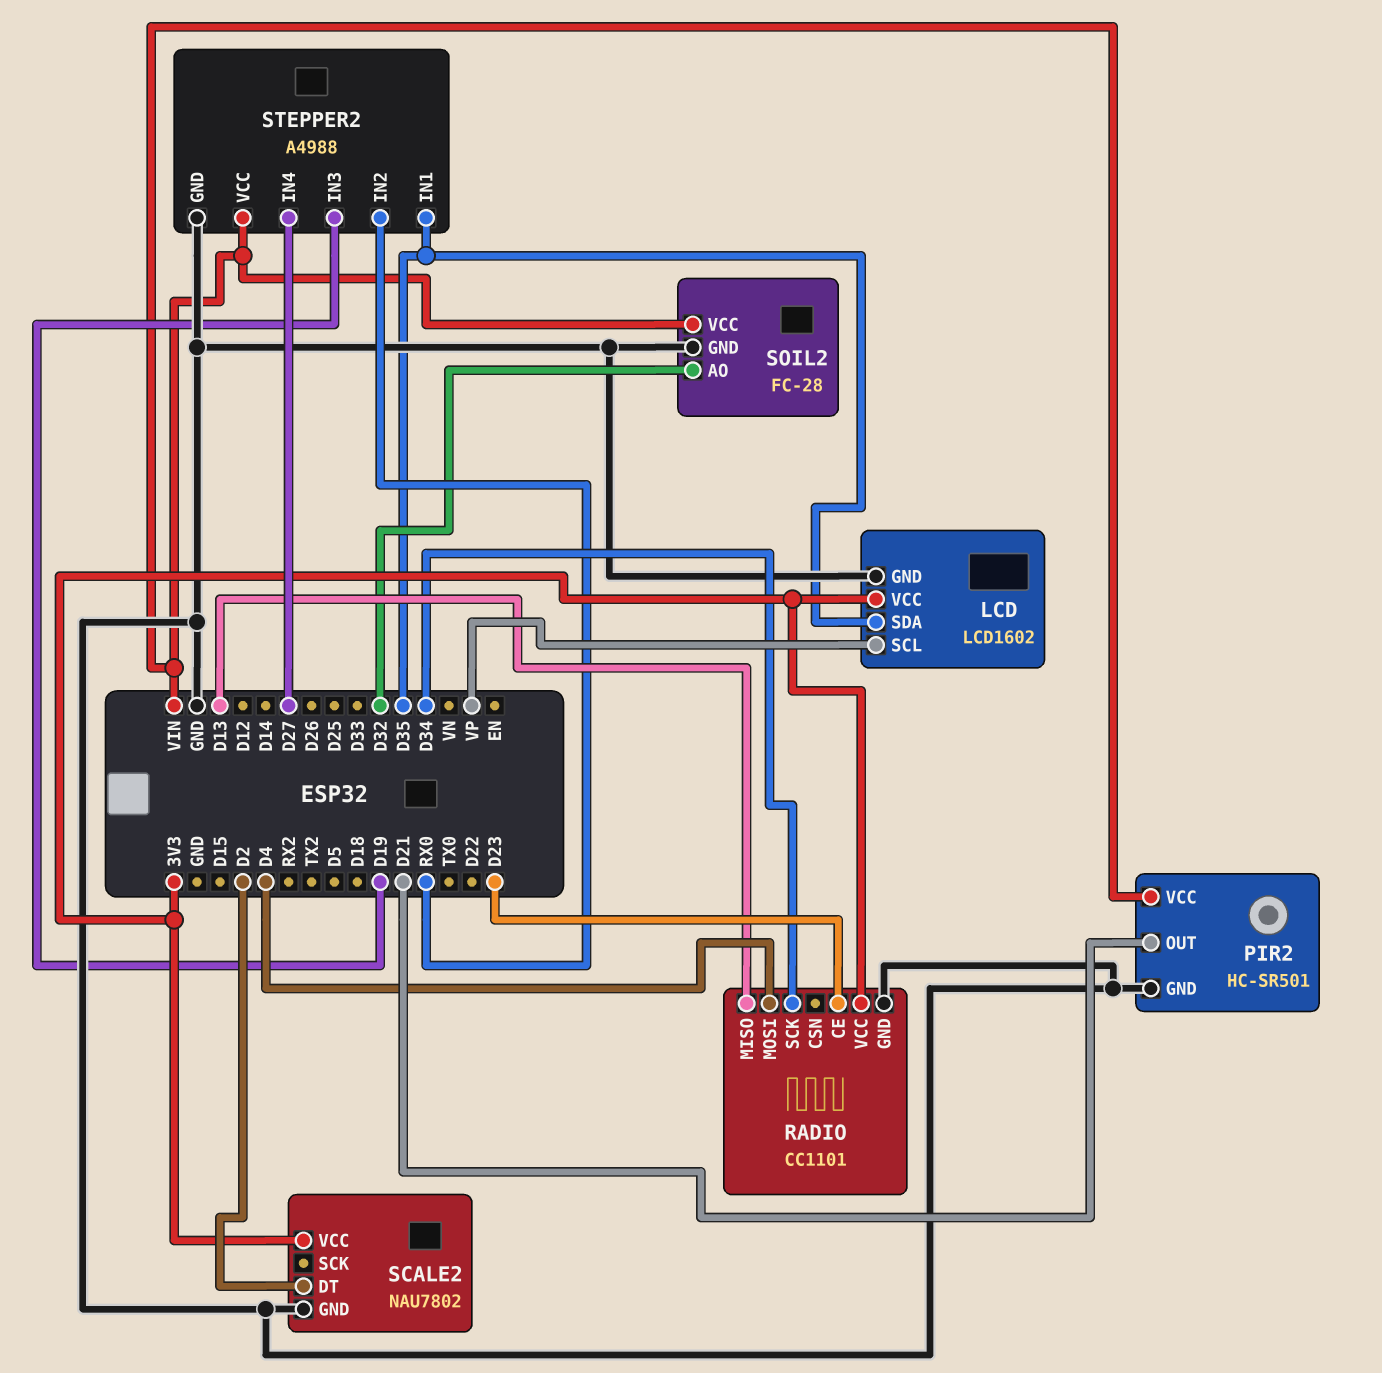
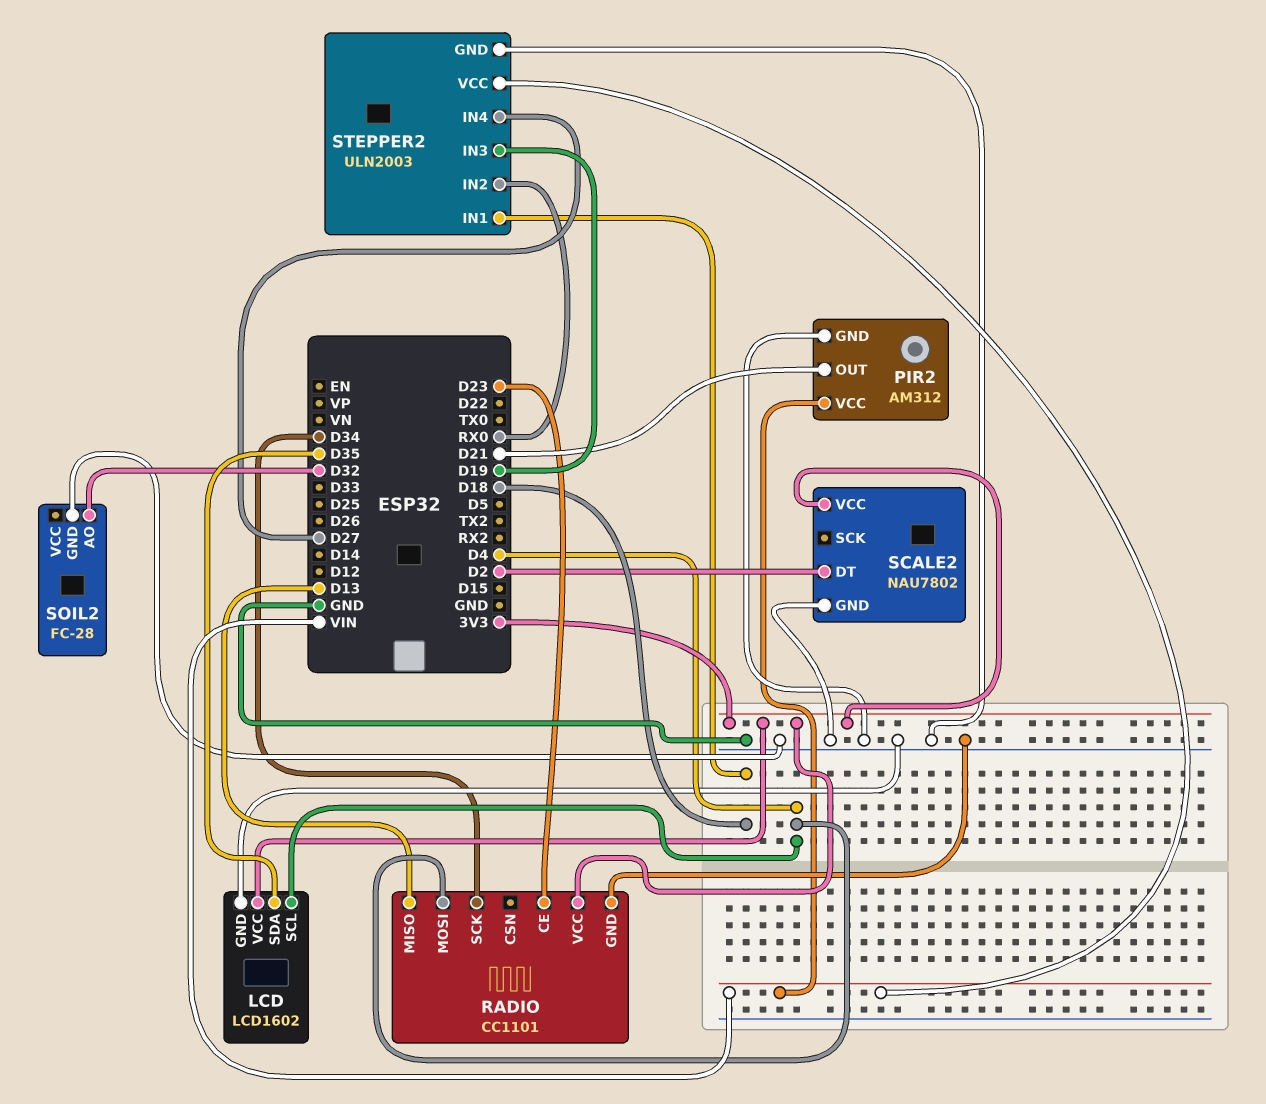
LCD pin SCL: VP -> D4
PIR2: HC-SR501 -> AM312
SOIL2 pin VCC: VIN -> none
STEPPER2: A4988 -> ULN2003
STEPPER2 pin IN1: D35 -> D18

